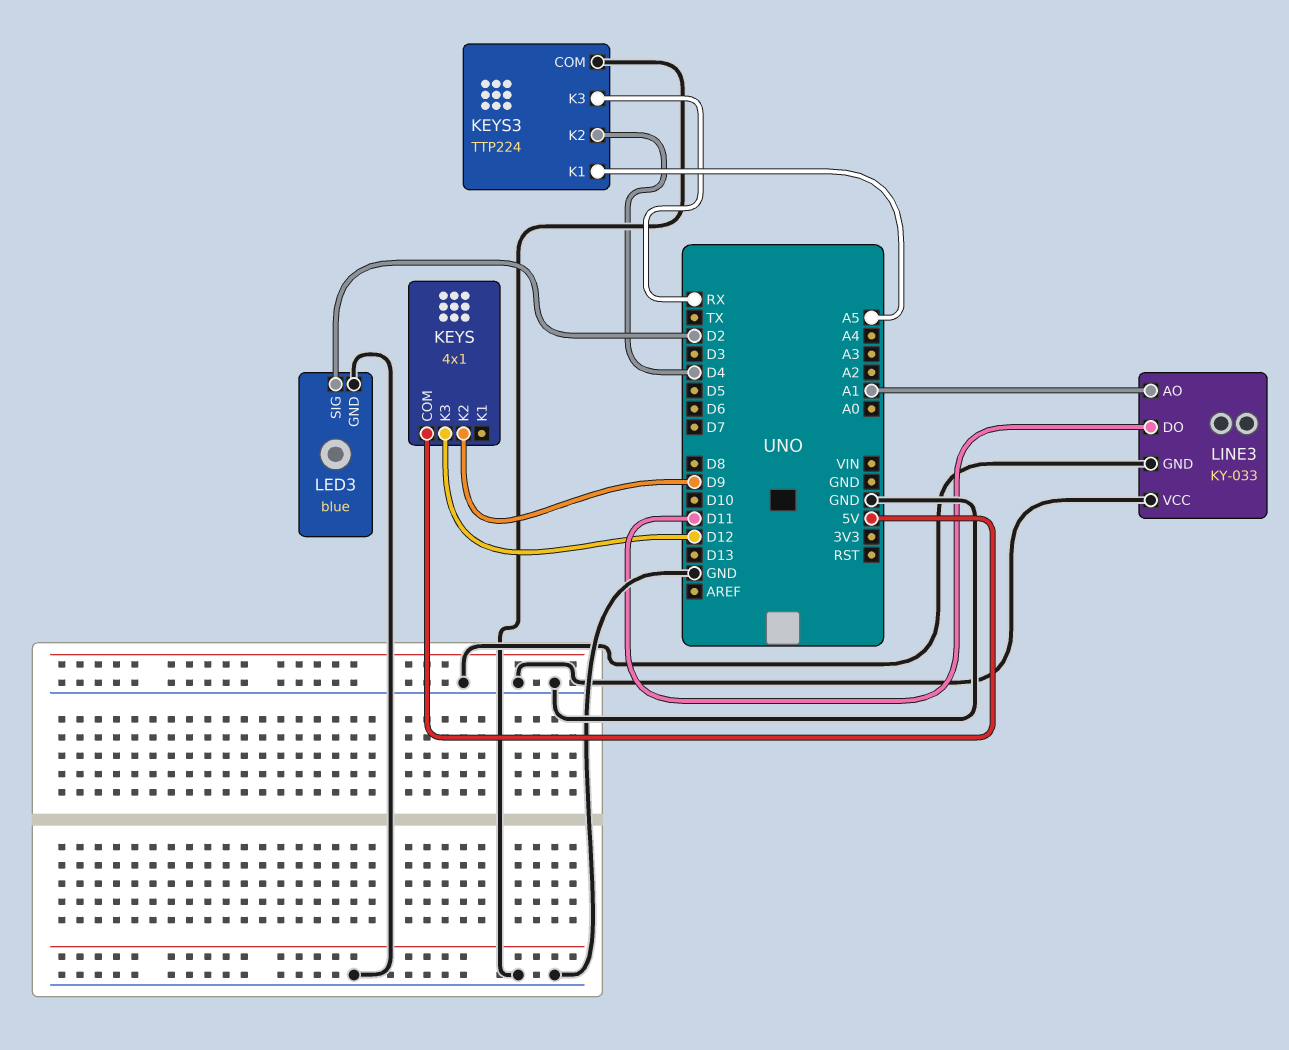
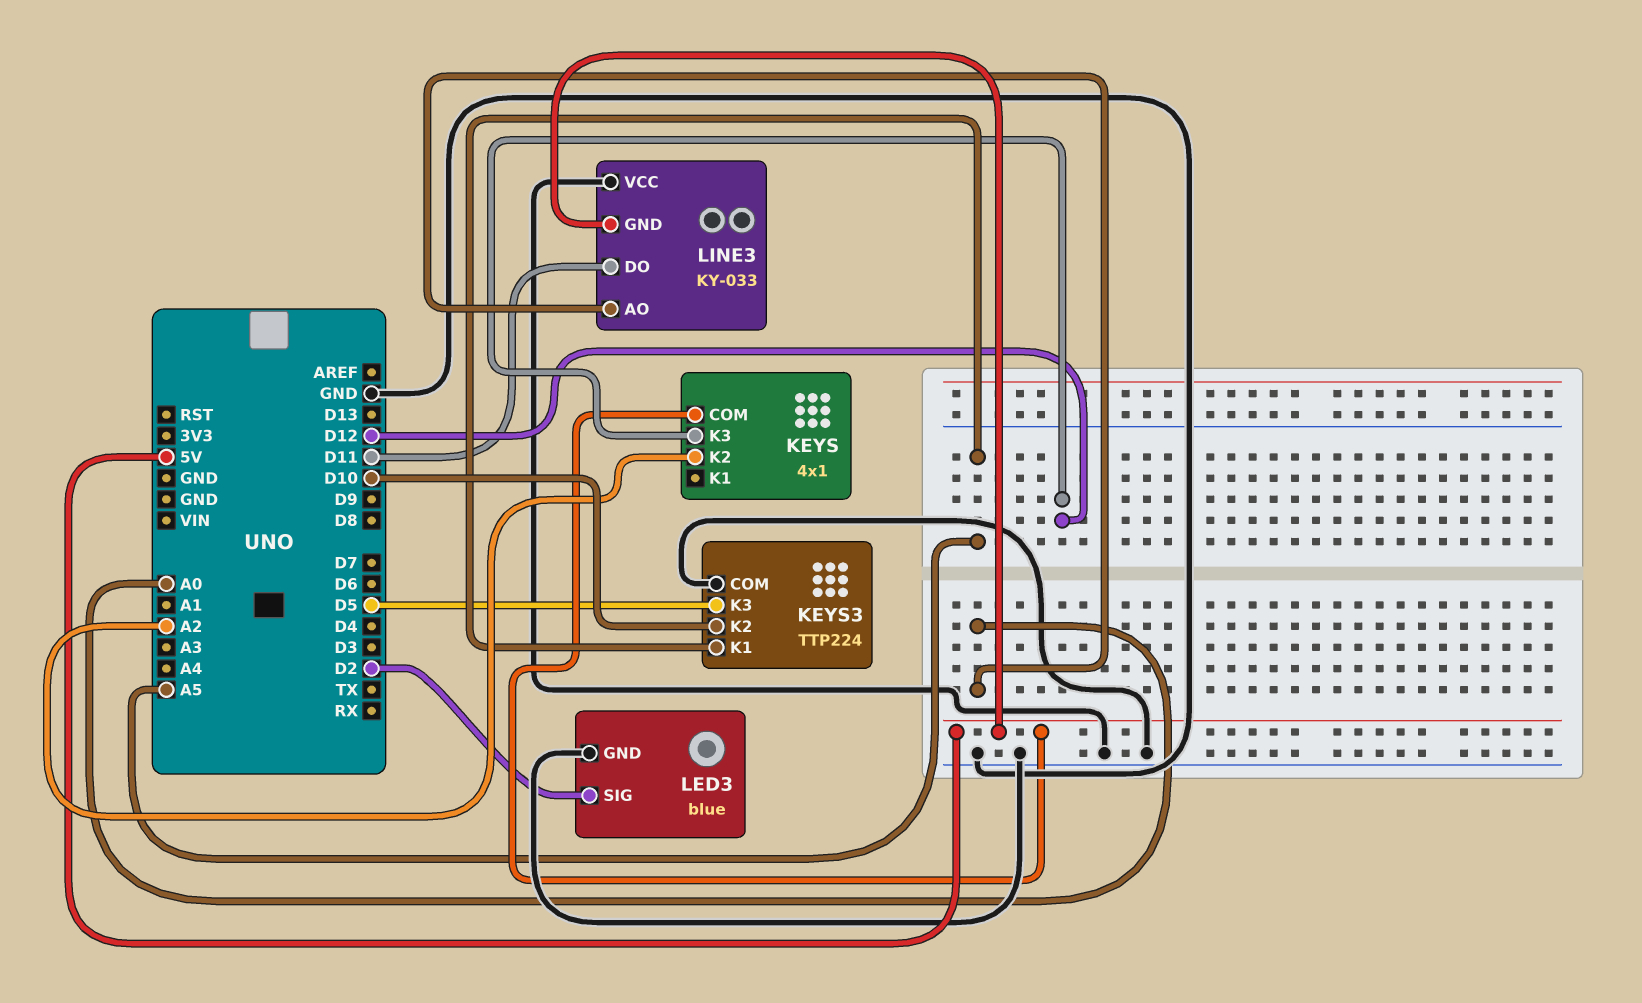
KEYS pin K2: D9 -> A2
KEYS3 pin K2: D4 -> D10
KEYS3 pin K3: RX -> D5
LINE3 pin AO: A1 -> A0
LINE3 pin GND: GND -> 5V

